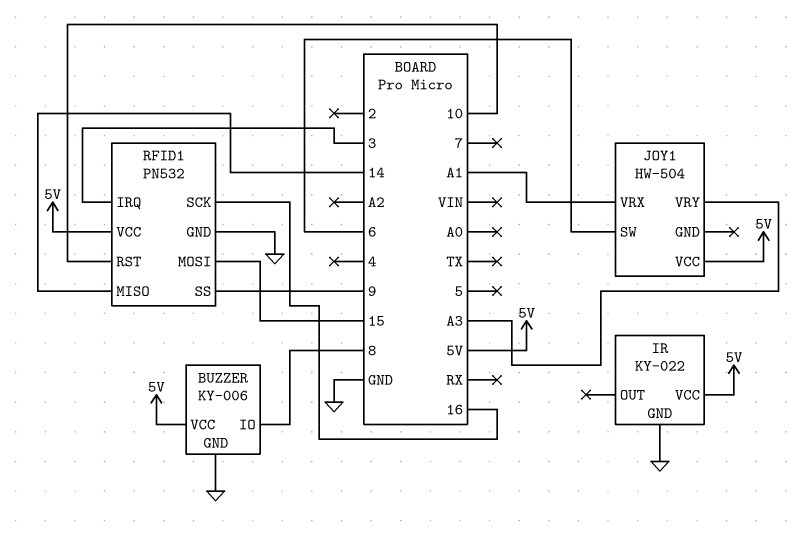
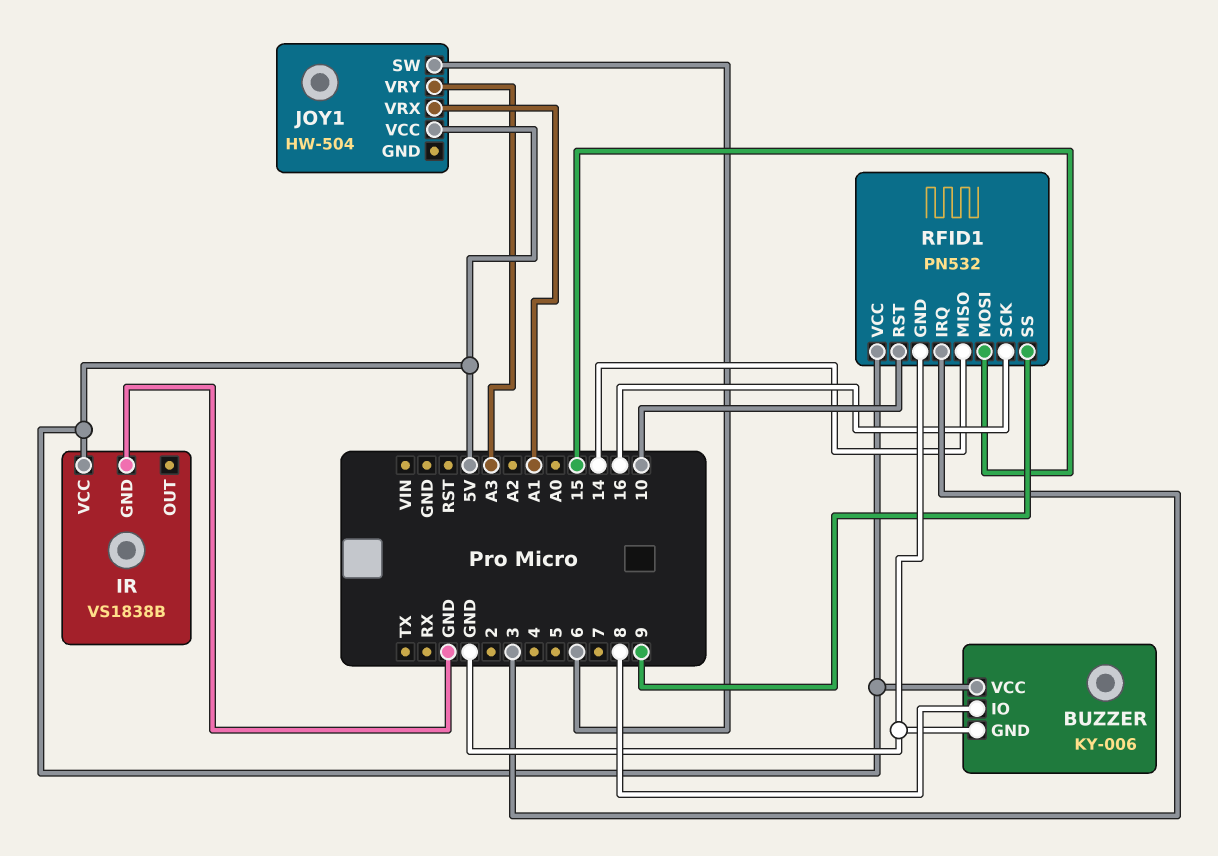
IR: KY-022 -> VS1838B

